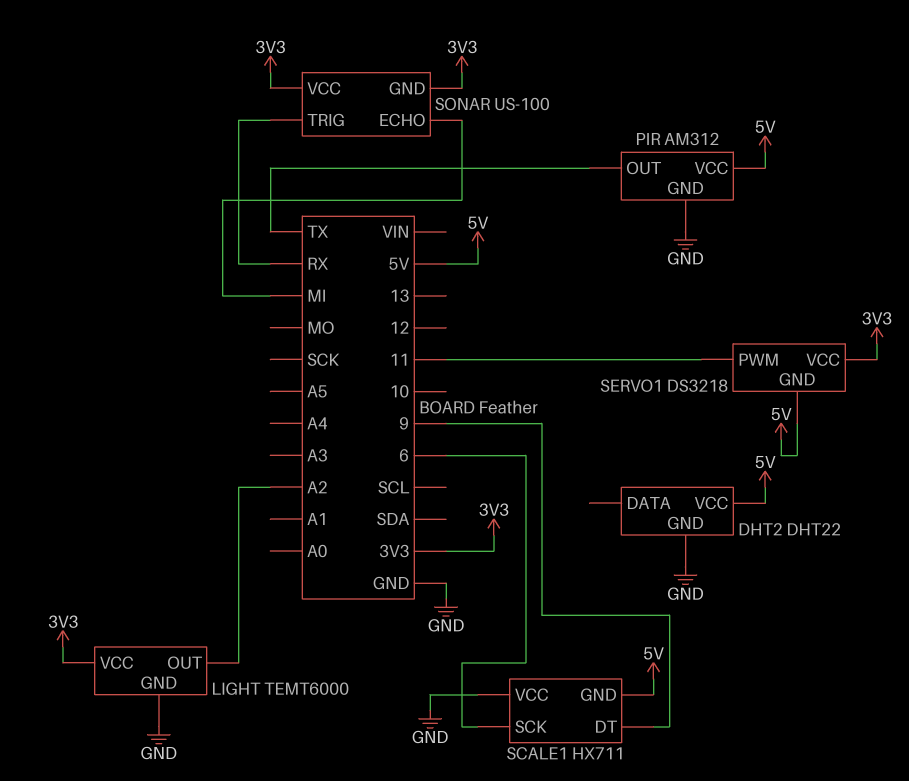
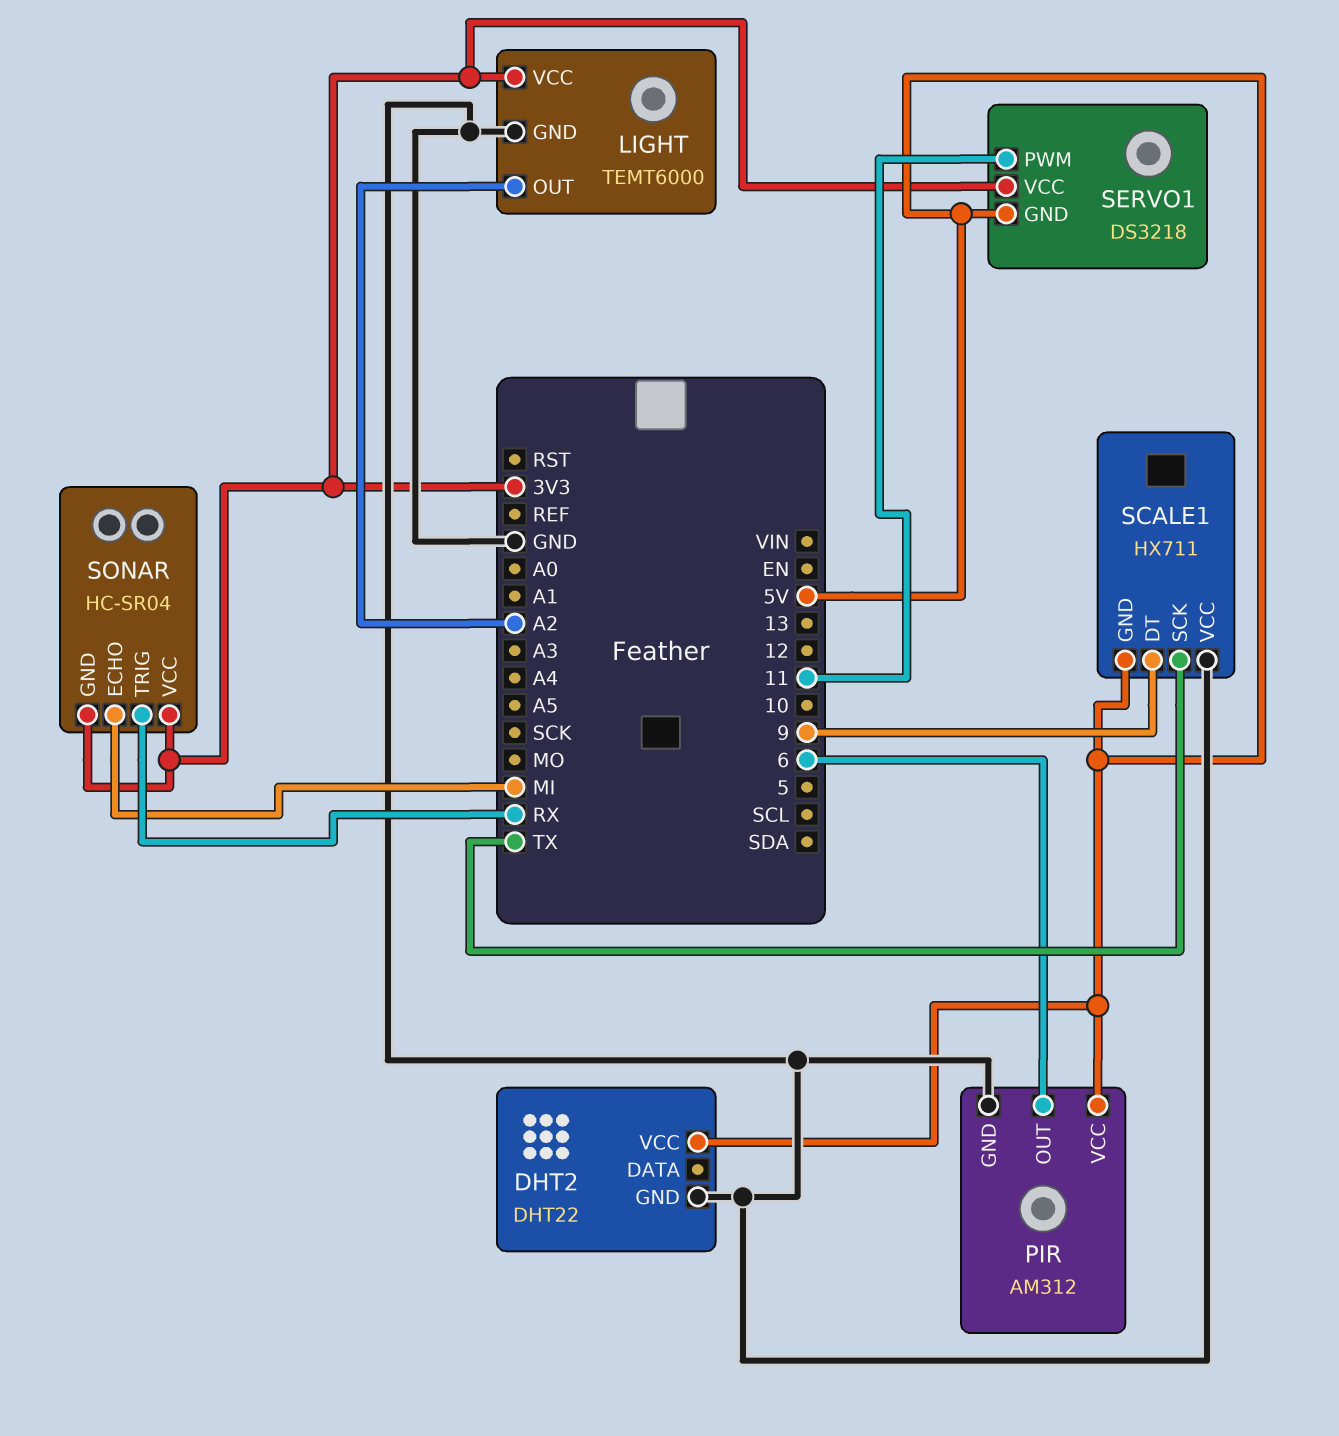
PIR pin OUT: TX -> 6
SCALE1 pin SCK: 6 -> TX
SONAR: US-100 -> HC-SR04

